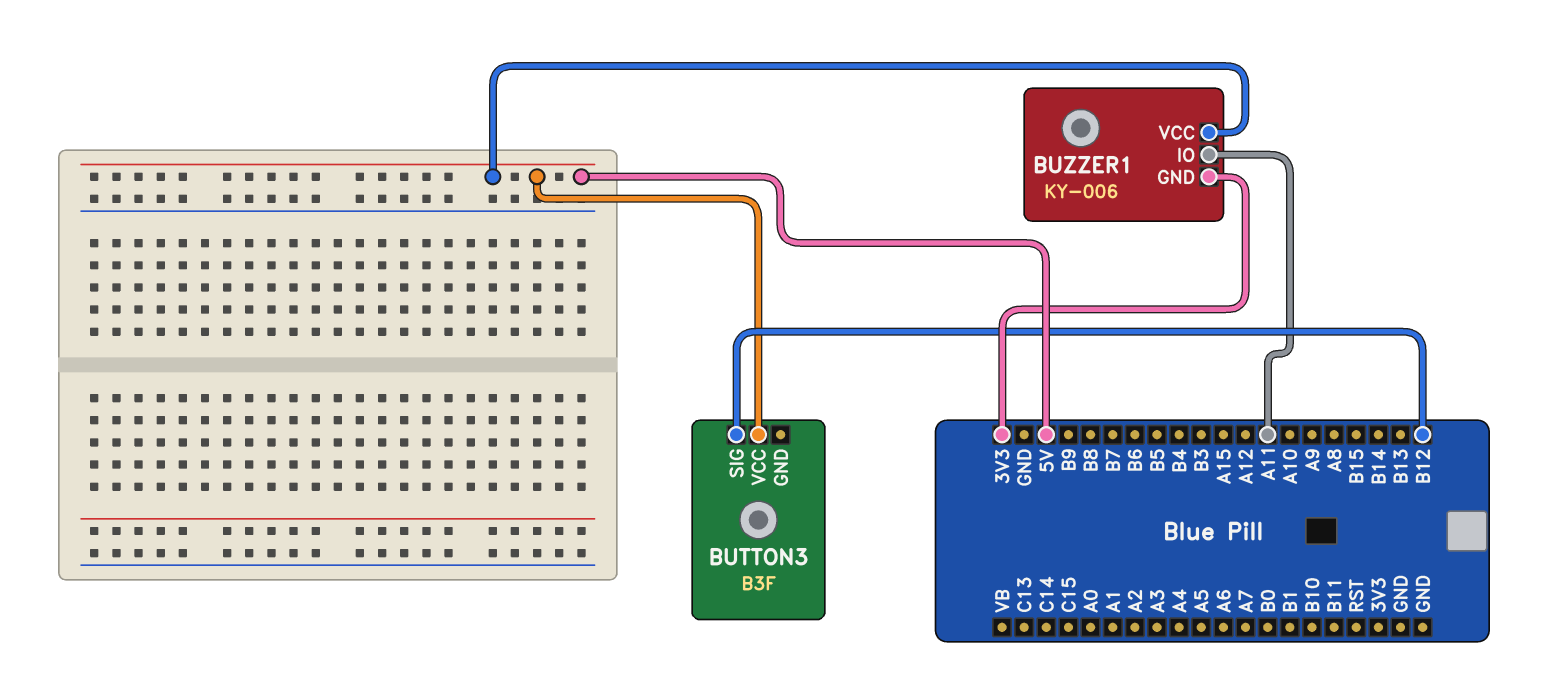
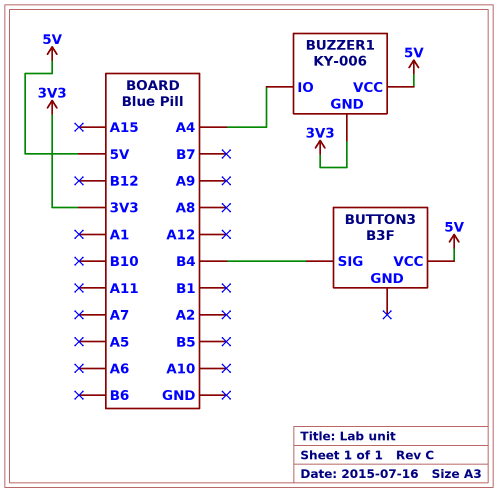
BUTTON3 pin SIG: B12 -> B4
BUZZER1 pin IO: A11 -> A4

